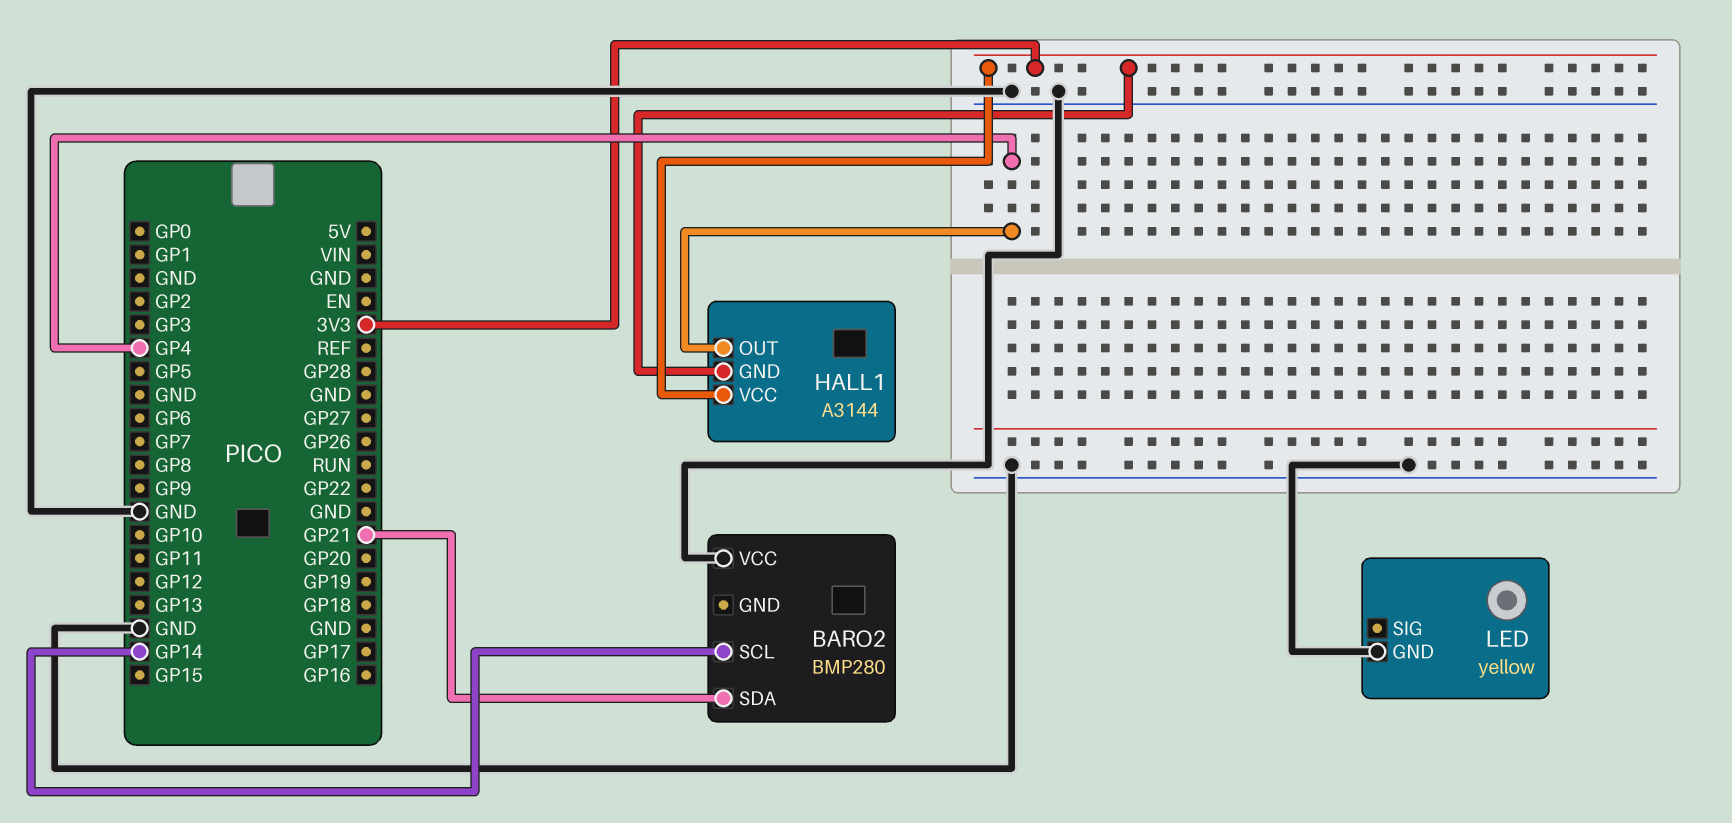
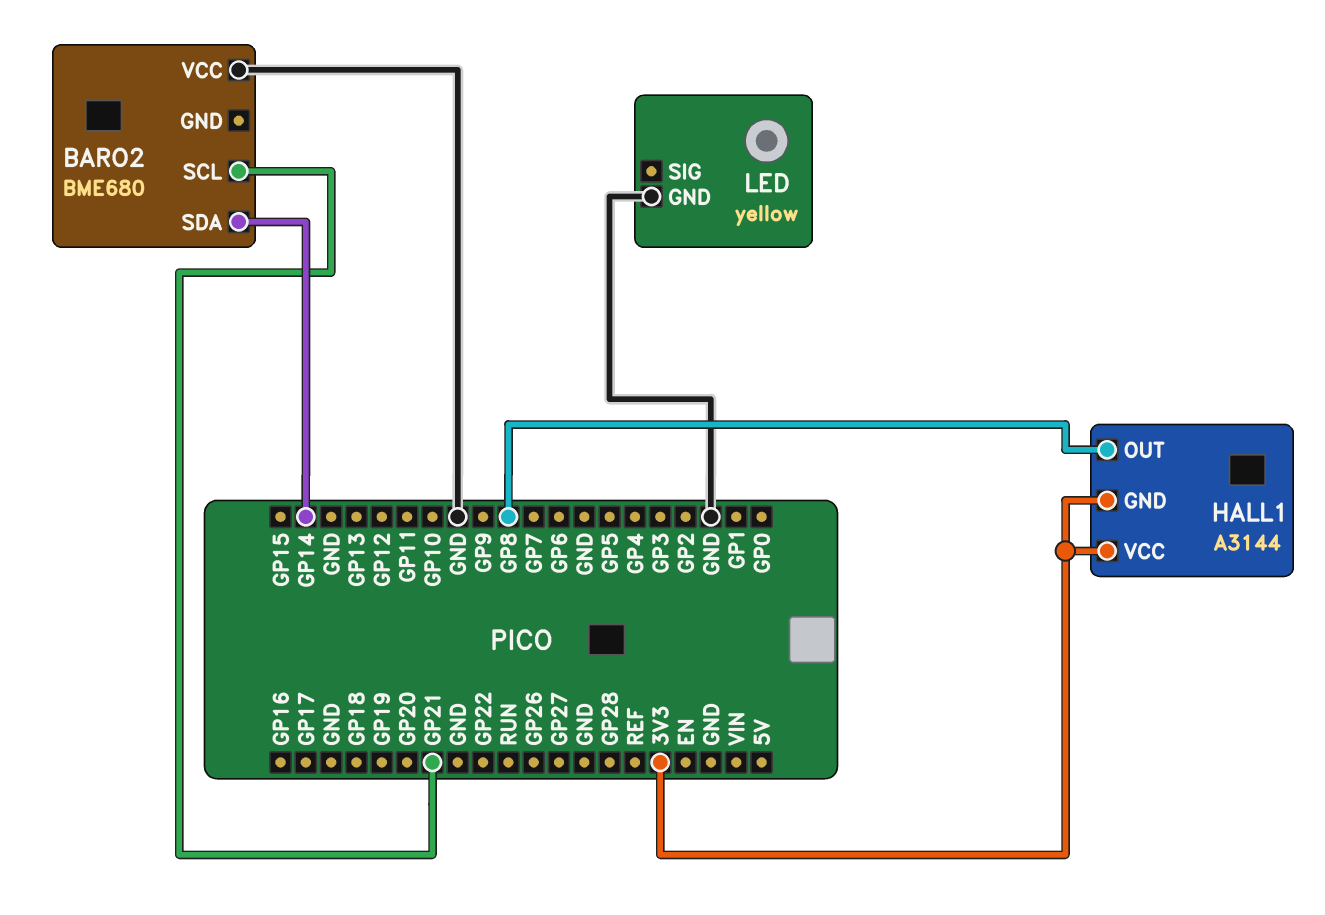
BARO2: BMP280 -> BME680
BARO2 pin SCL: GP14 -> GP21
BARO2 pin SDA: GP21 -> GP14
HALL1 pin OUT: GP4 -> GP8

